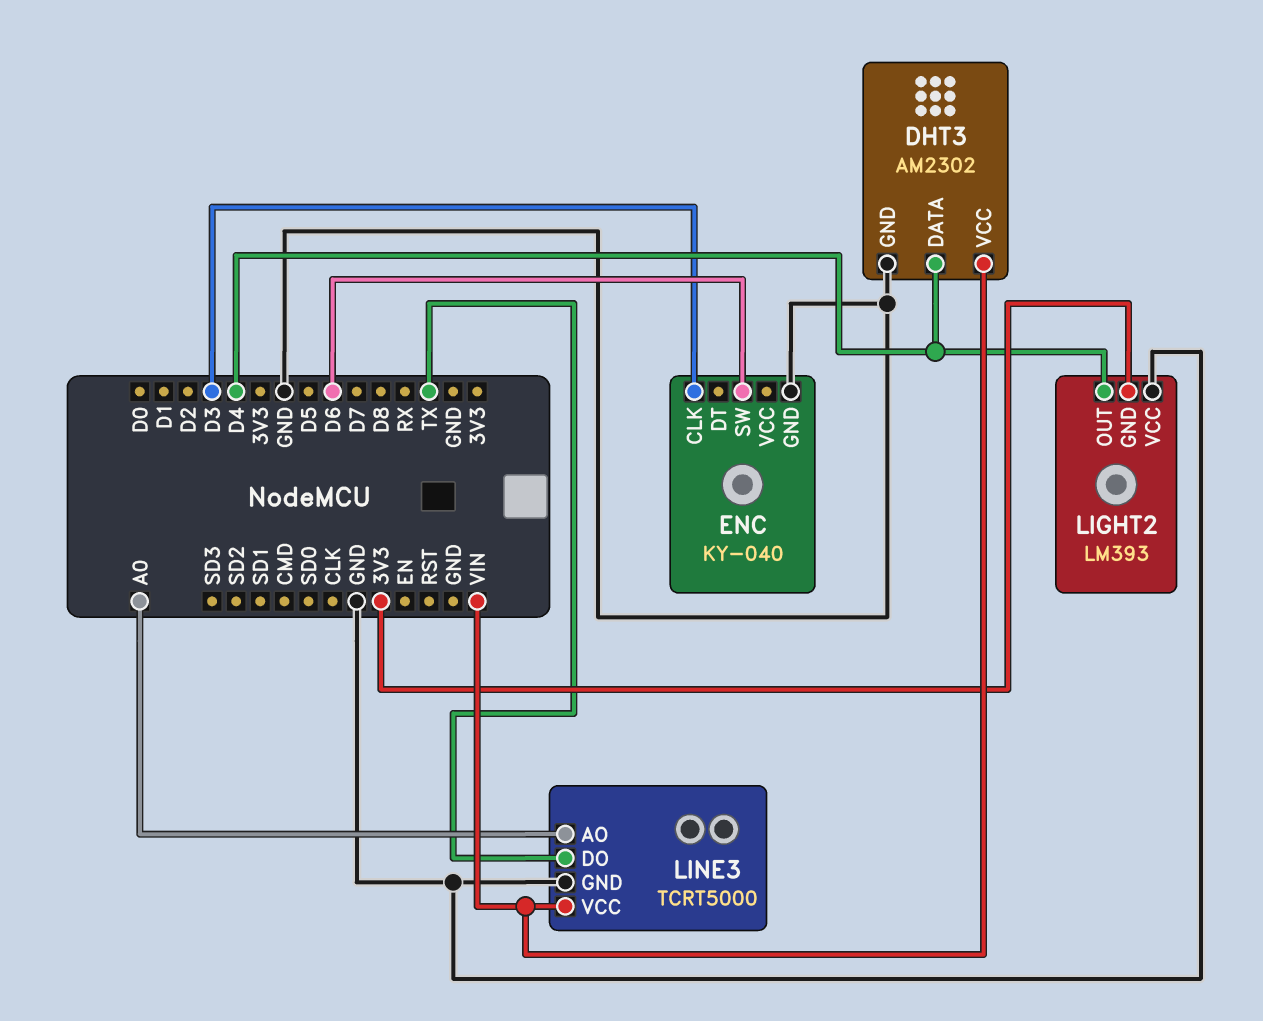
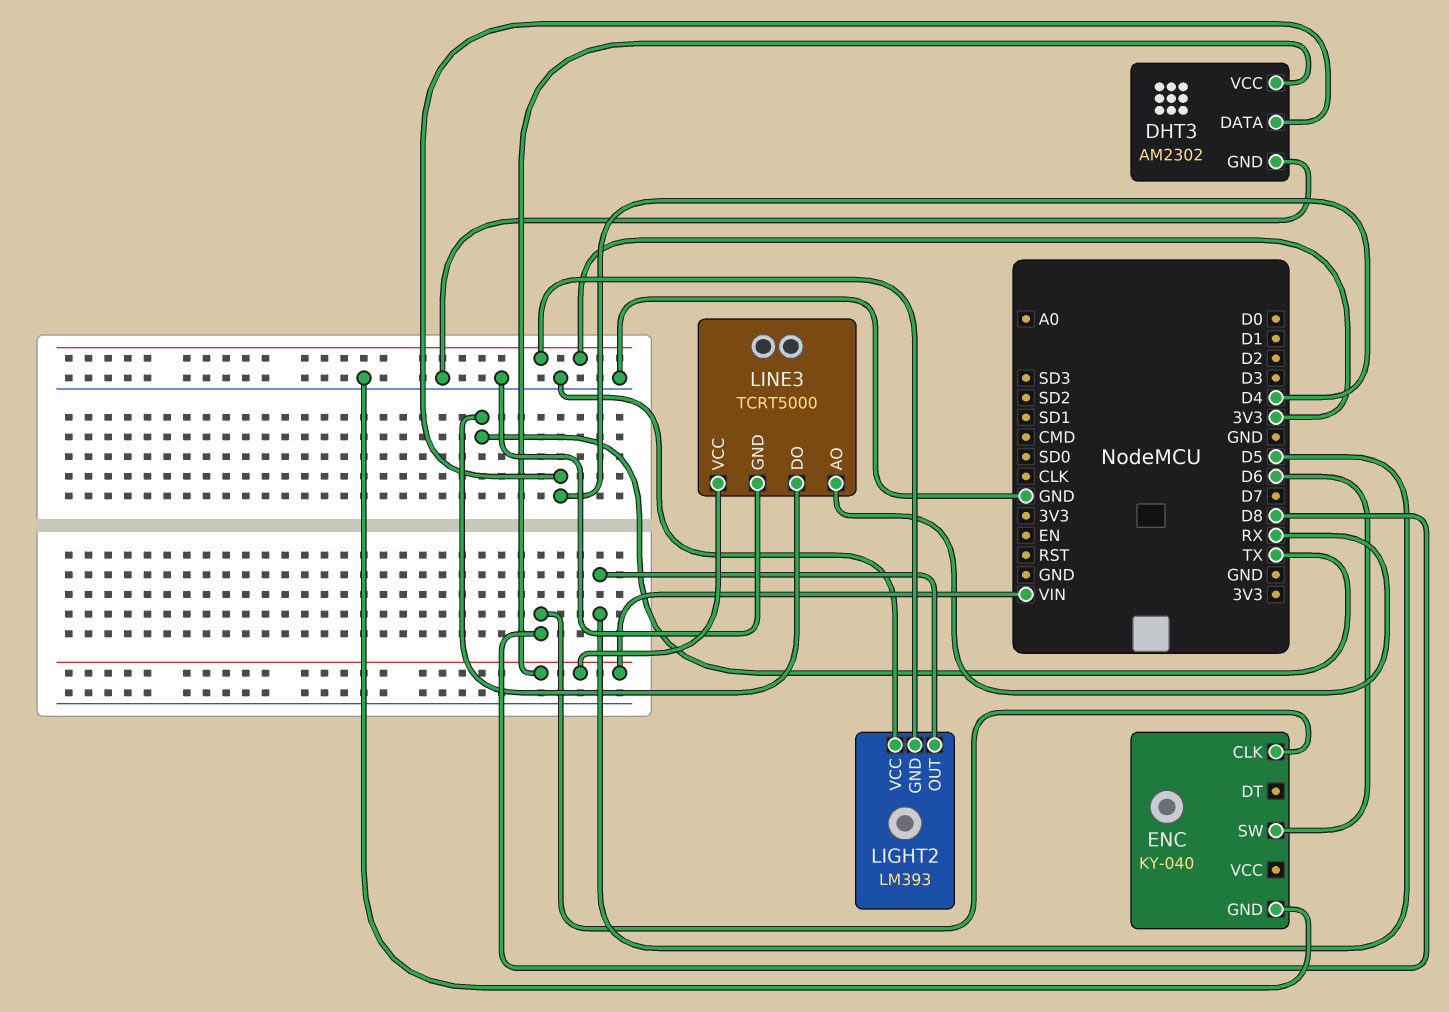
ENC pin CLK: D3 -> D8
LIGHT2 pin OUT: D4 -> D5
LINE3 pin AO: A0 -> RX

